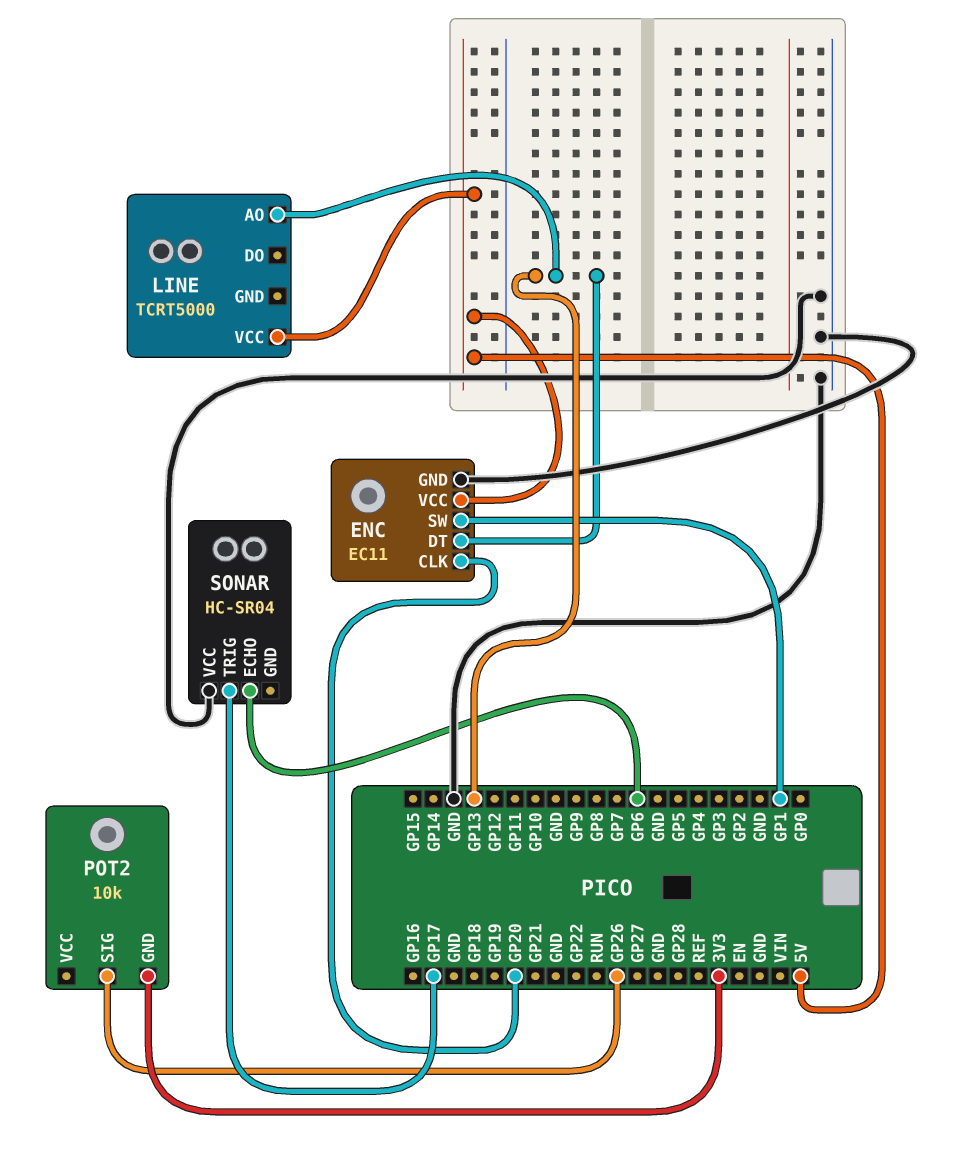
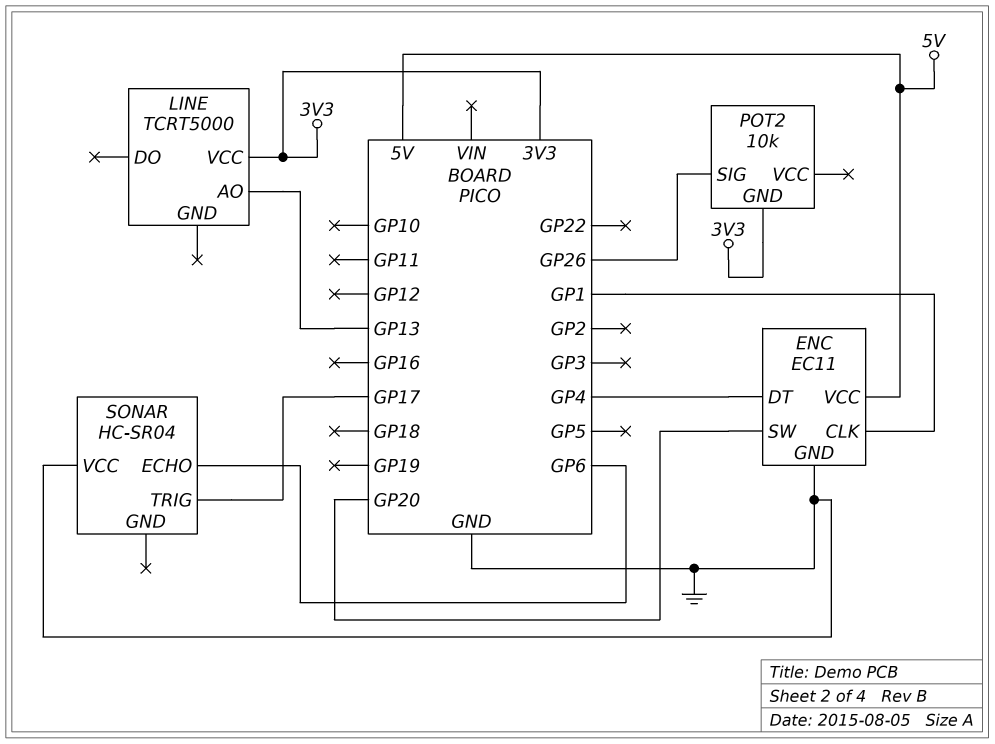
ENC pin CLK: GP20 -> GP1
ENC pin DT: GP13 -> GP4
ENC pin SW: GP1 -> GP20
LINE pin VCC: 5V -> 3V3

